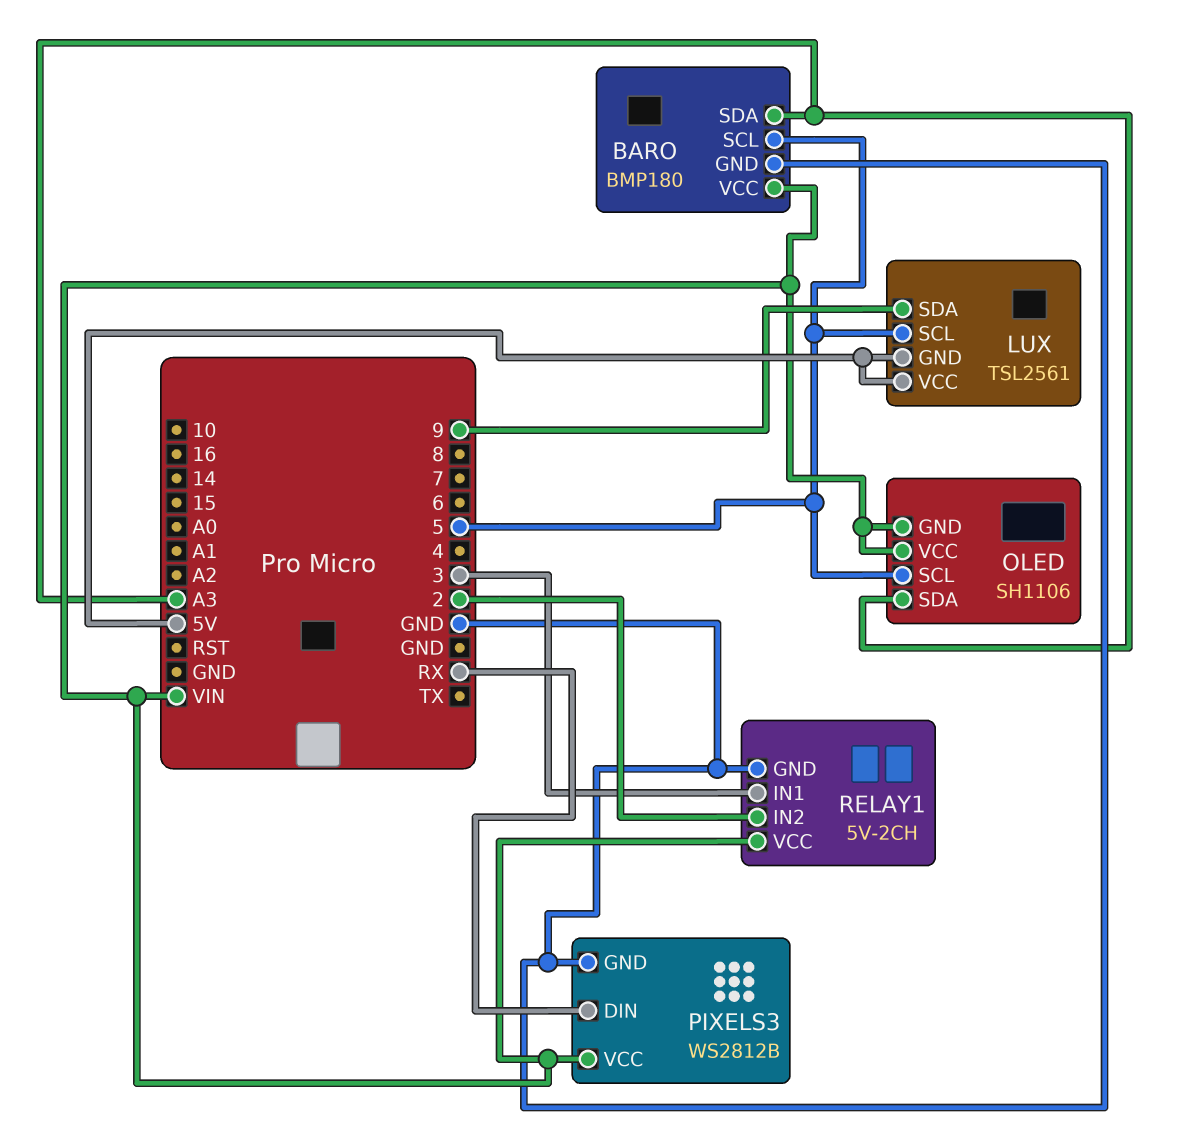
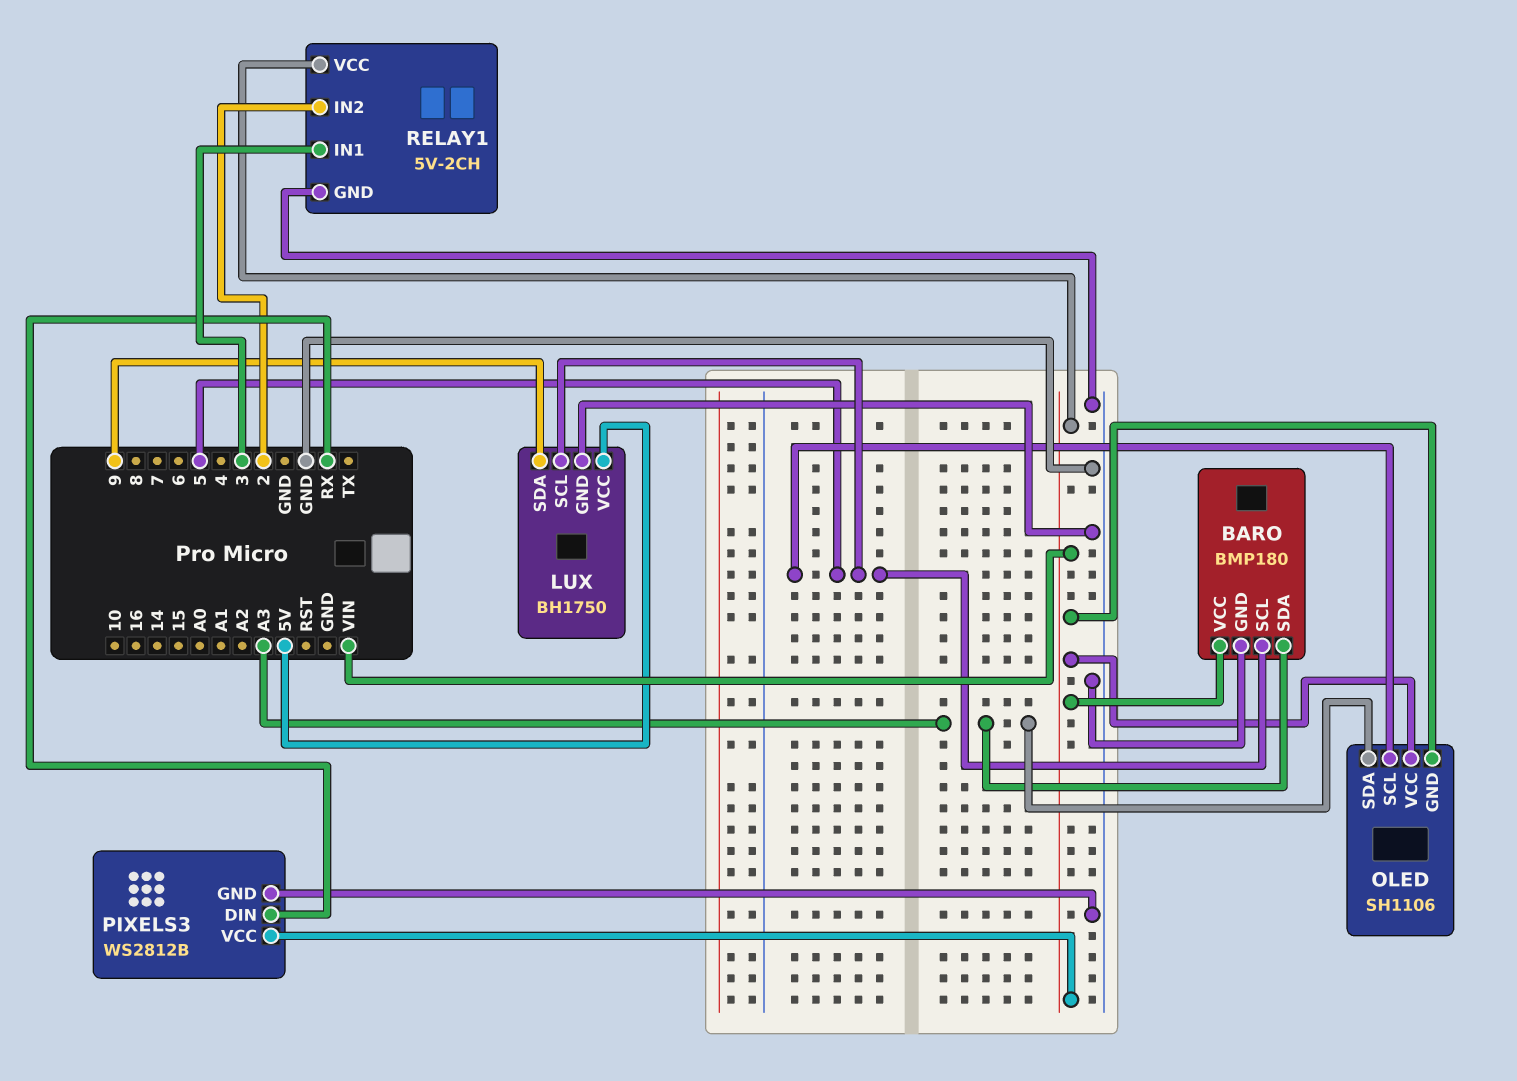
LUX: TSL2561 -> BH1750
LUX pin GND: 5V -> GND

